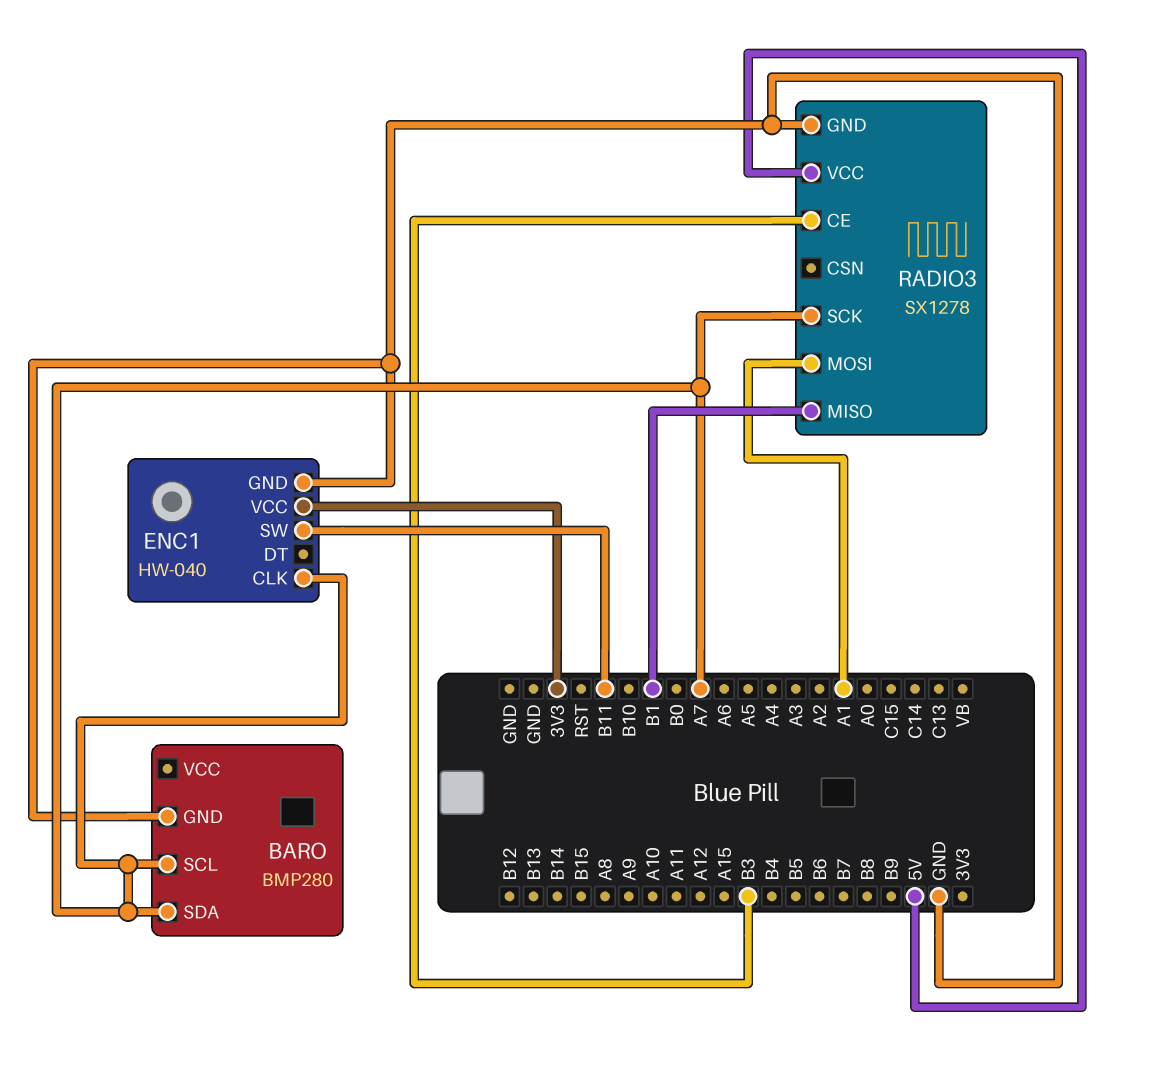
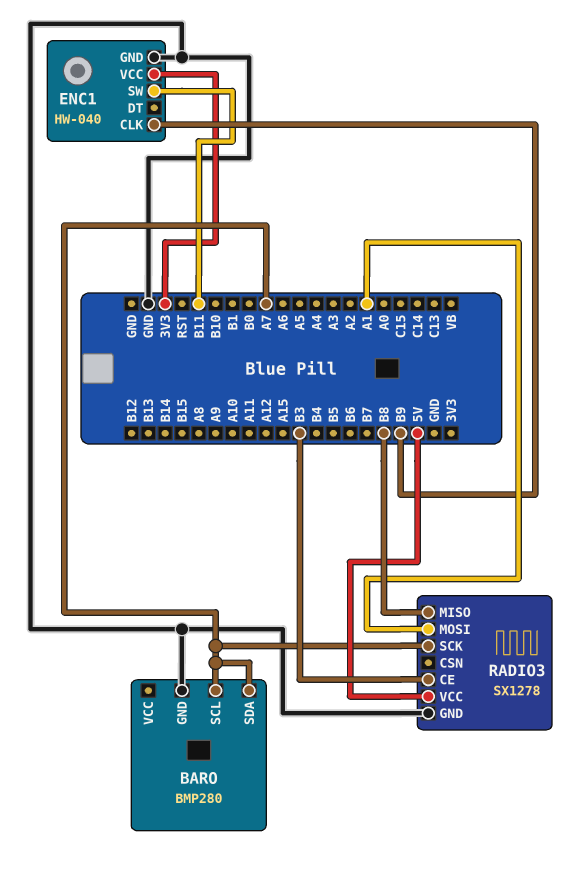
ENC1 pin CLK: A7 -> B9
RADIO3 pin MISO: B1 -> B8

